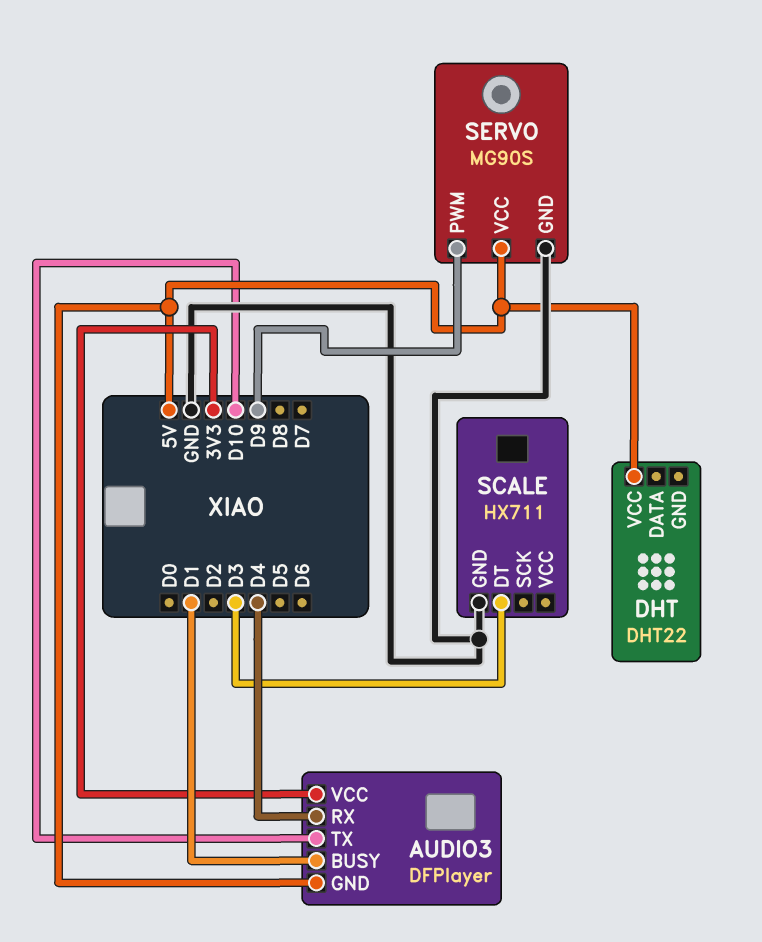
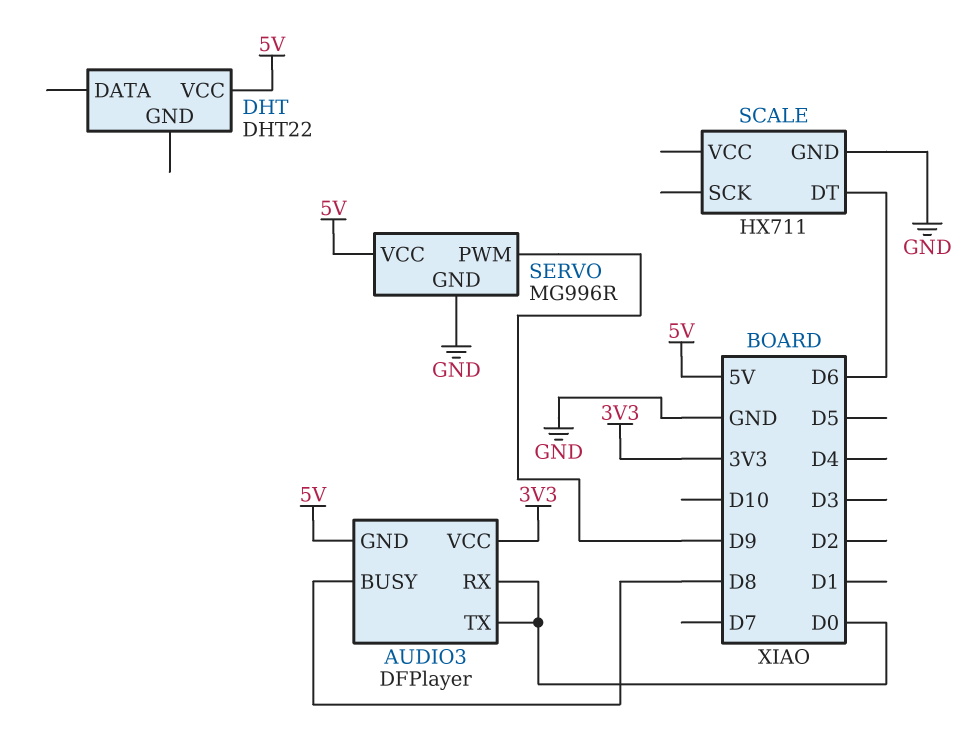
AUDIO3 pin BUSY: D1 -> D8
AUDIO3 pin RX: D4 -> D0
AUDIO3 pin TX: D10 -> D0
SCALE pin DT: D3 -> D6
SERVO: MG90S -> MG996R

